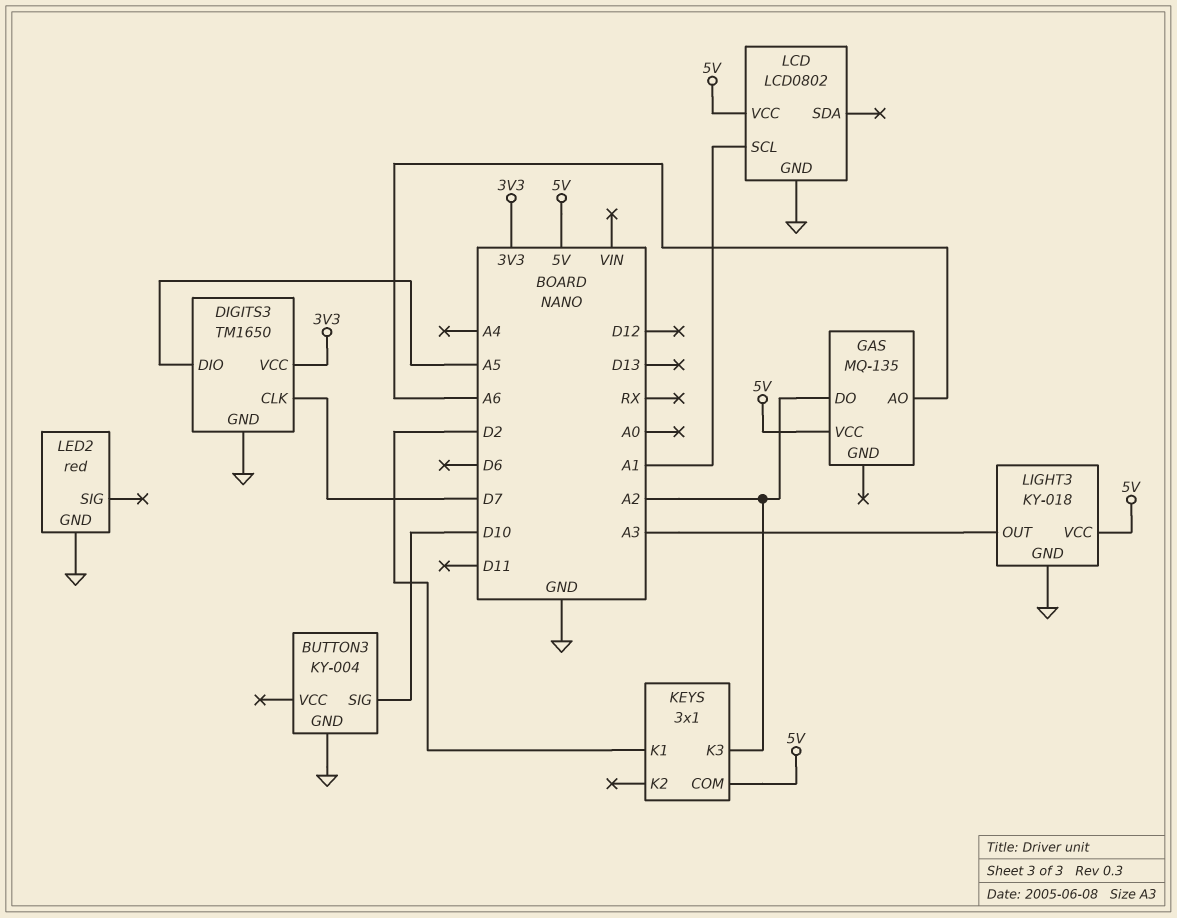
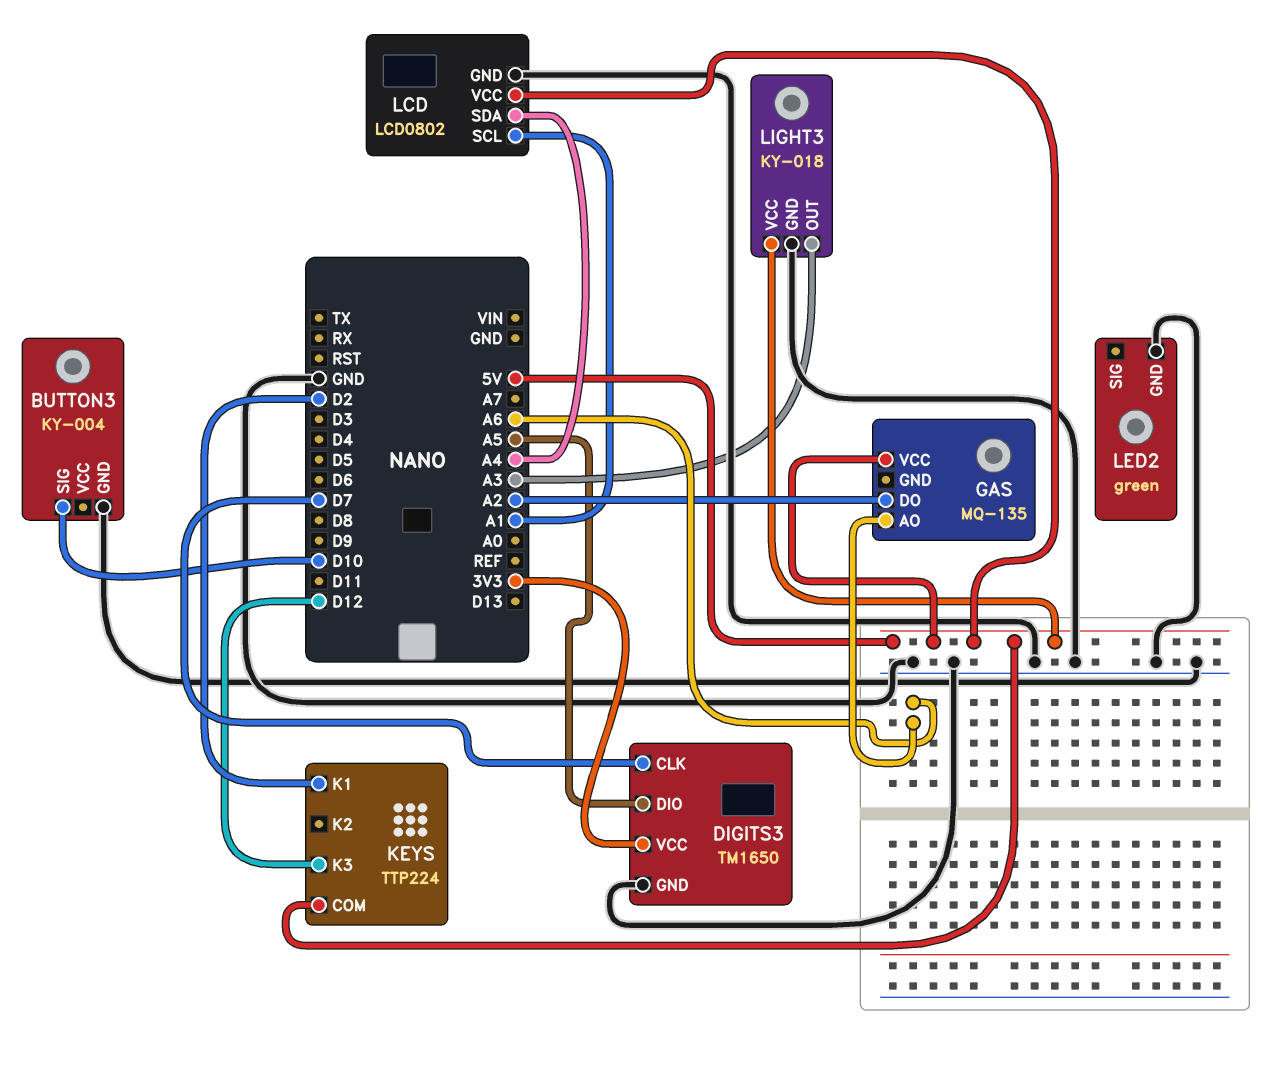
KEYS: 3x1 -> TTP224
KEYS pin K3: A2 -> D12
LCD pin SDA: none -> A4
LED2: red -> green

